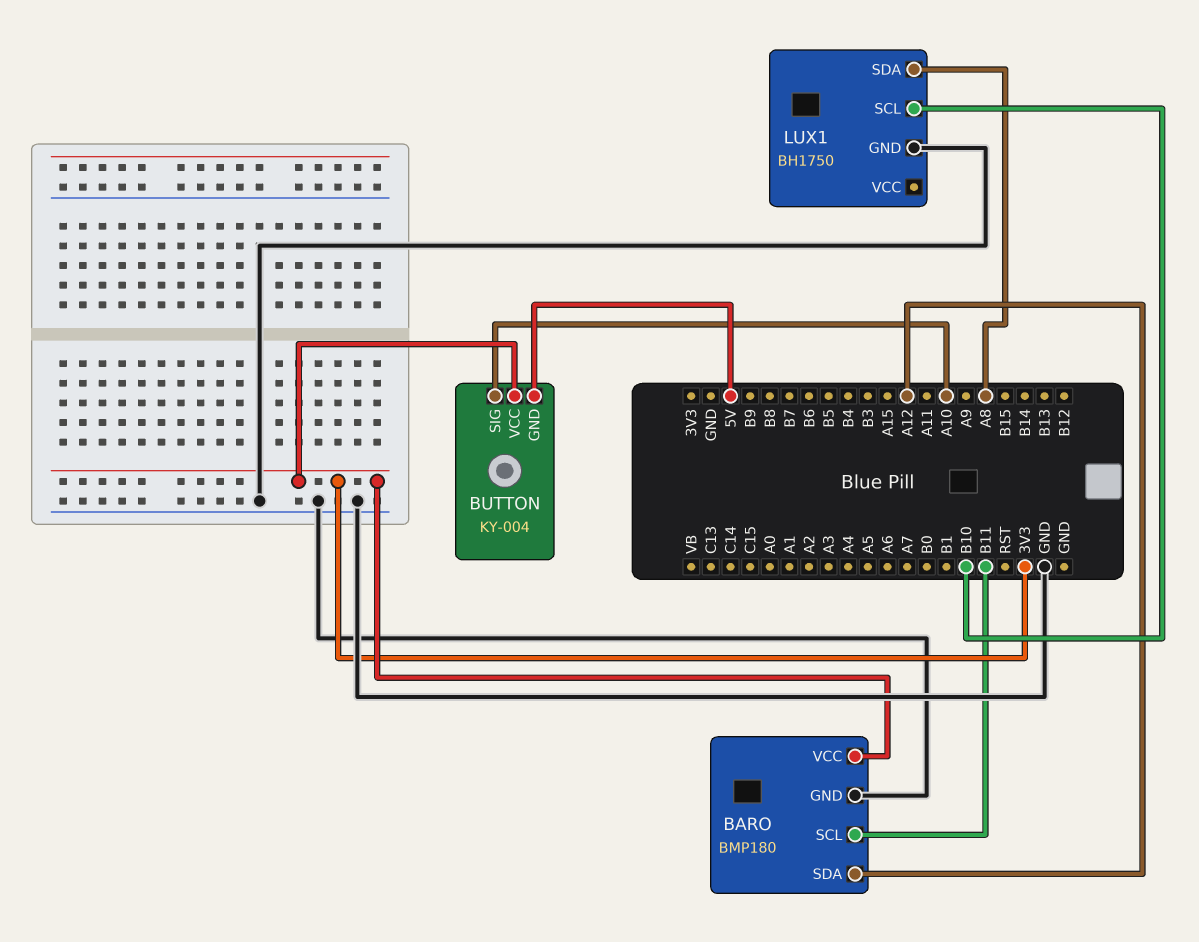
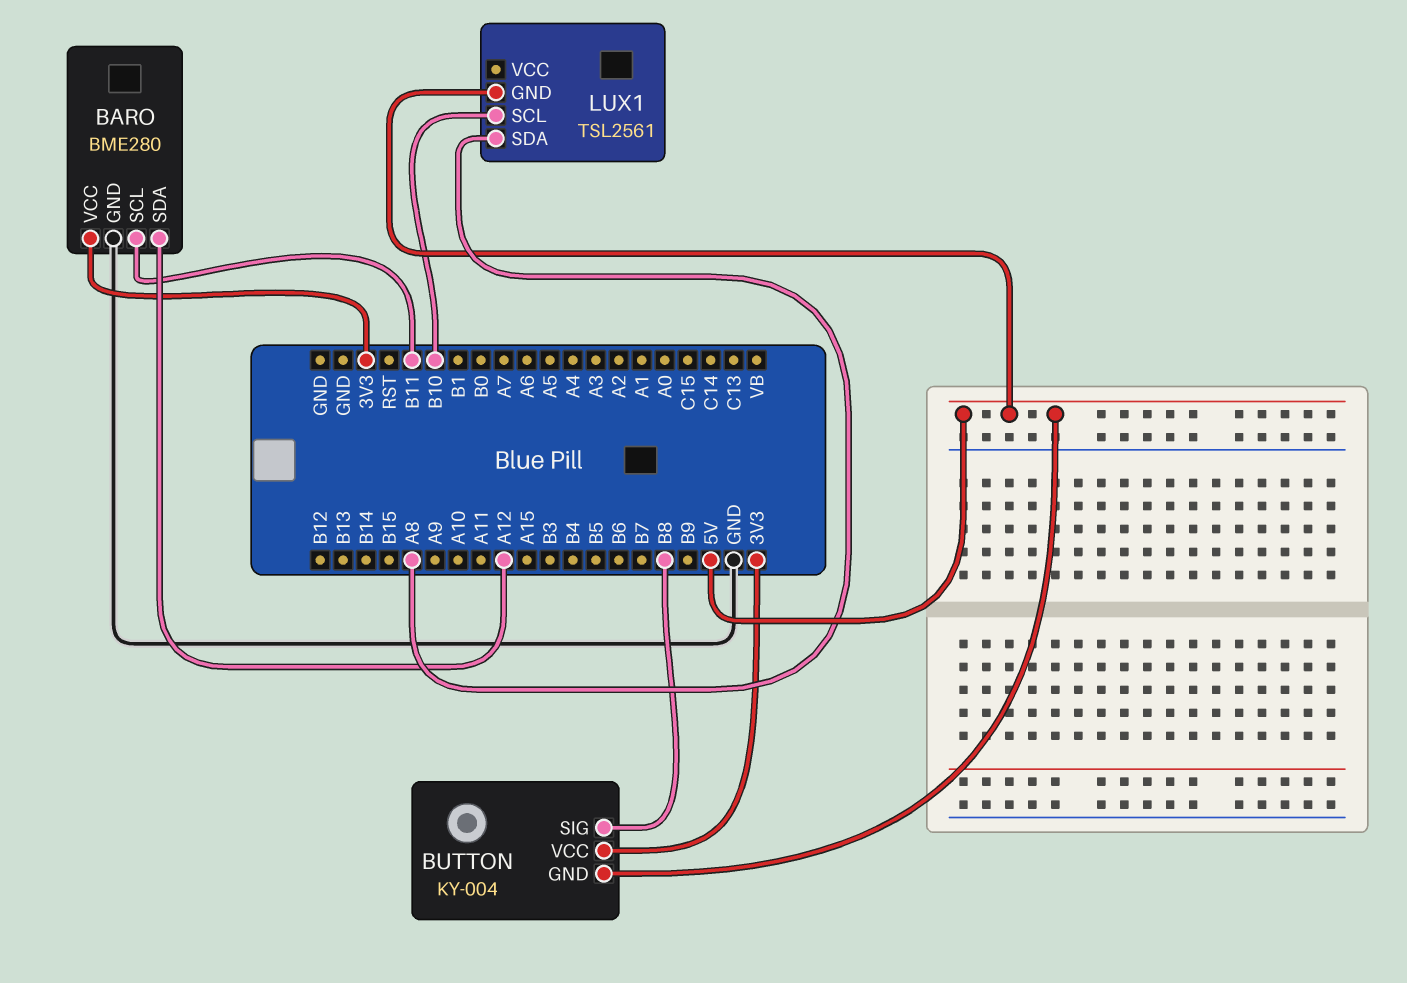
BARO: BMP180 -> BME280
BUTTON pin SIG: A10 -> B8
LUX1: BH1750 -> TSL2561
LUX1 pin GND: GND -> 5V

